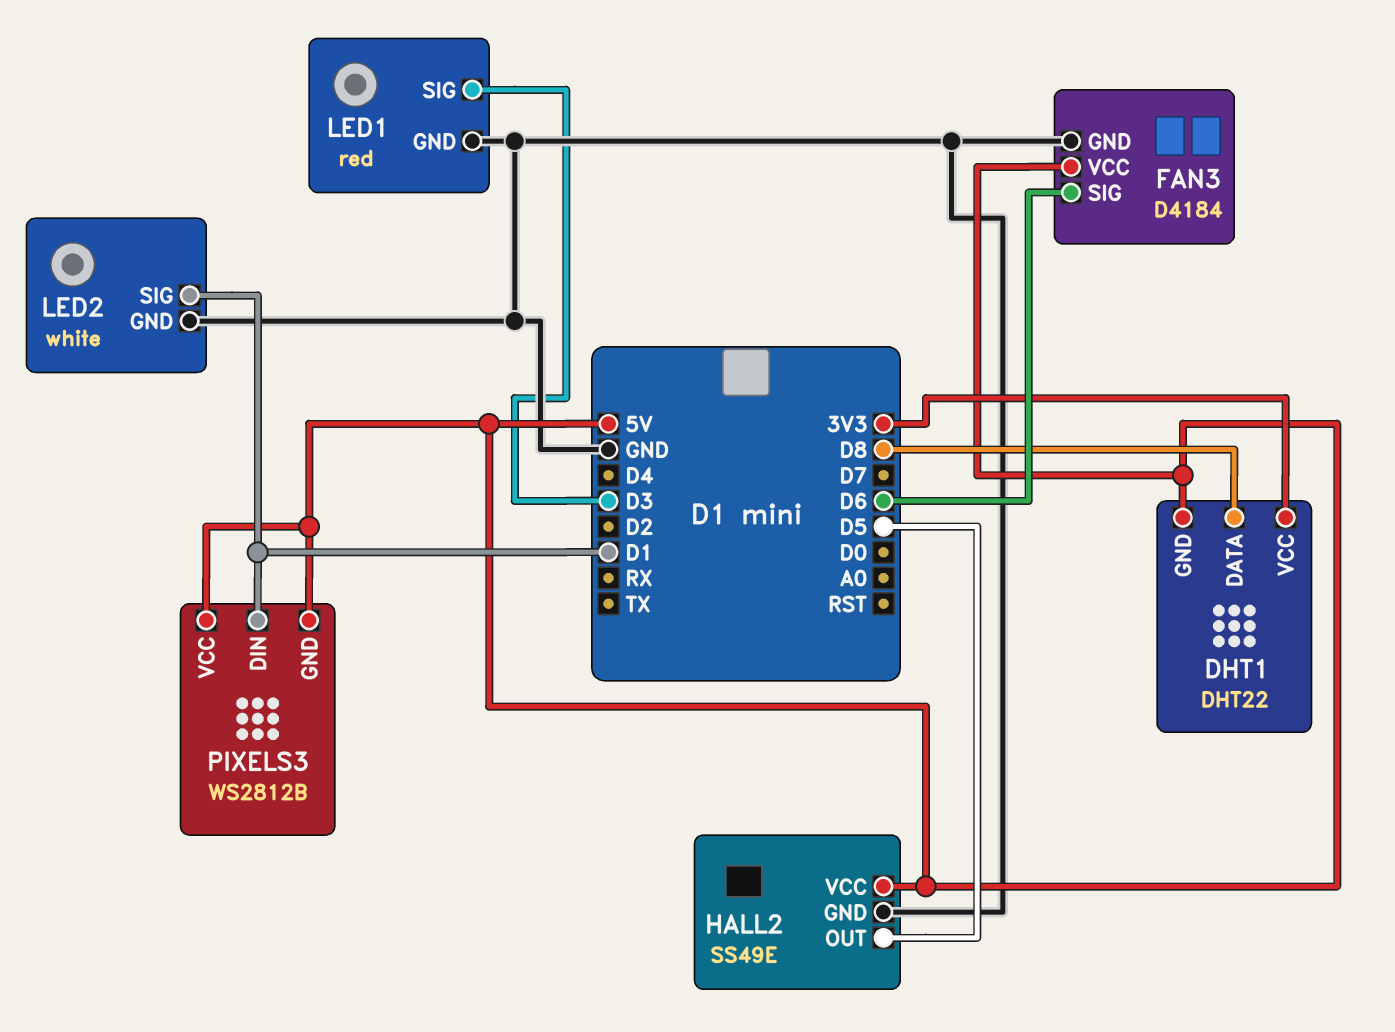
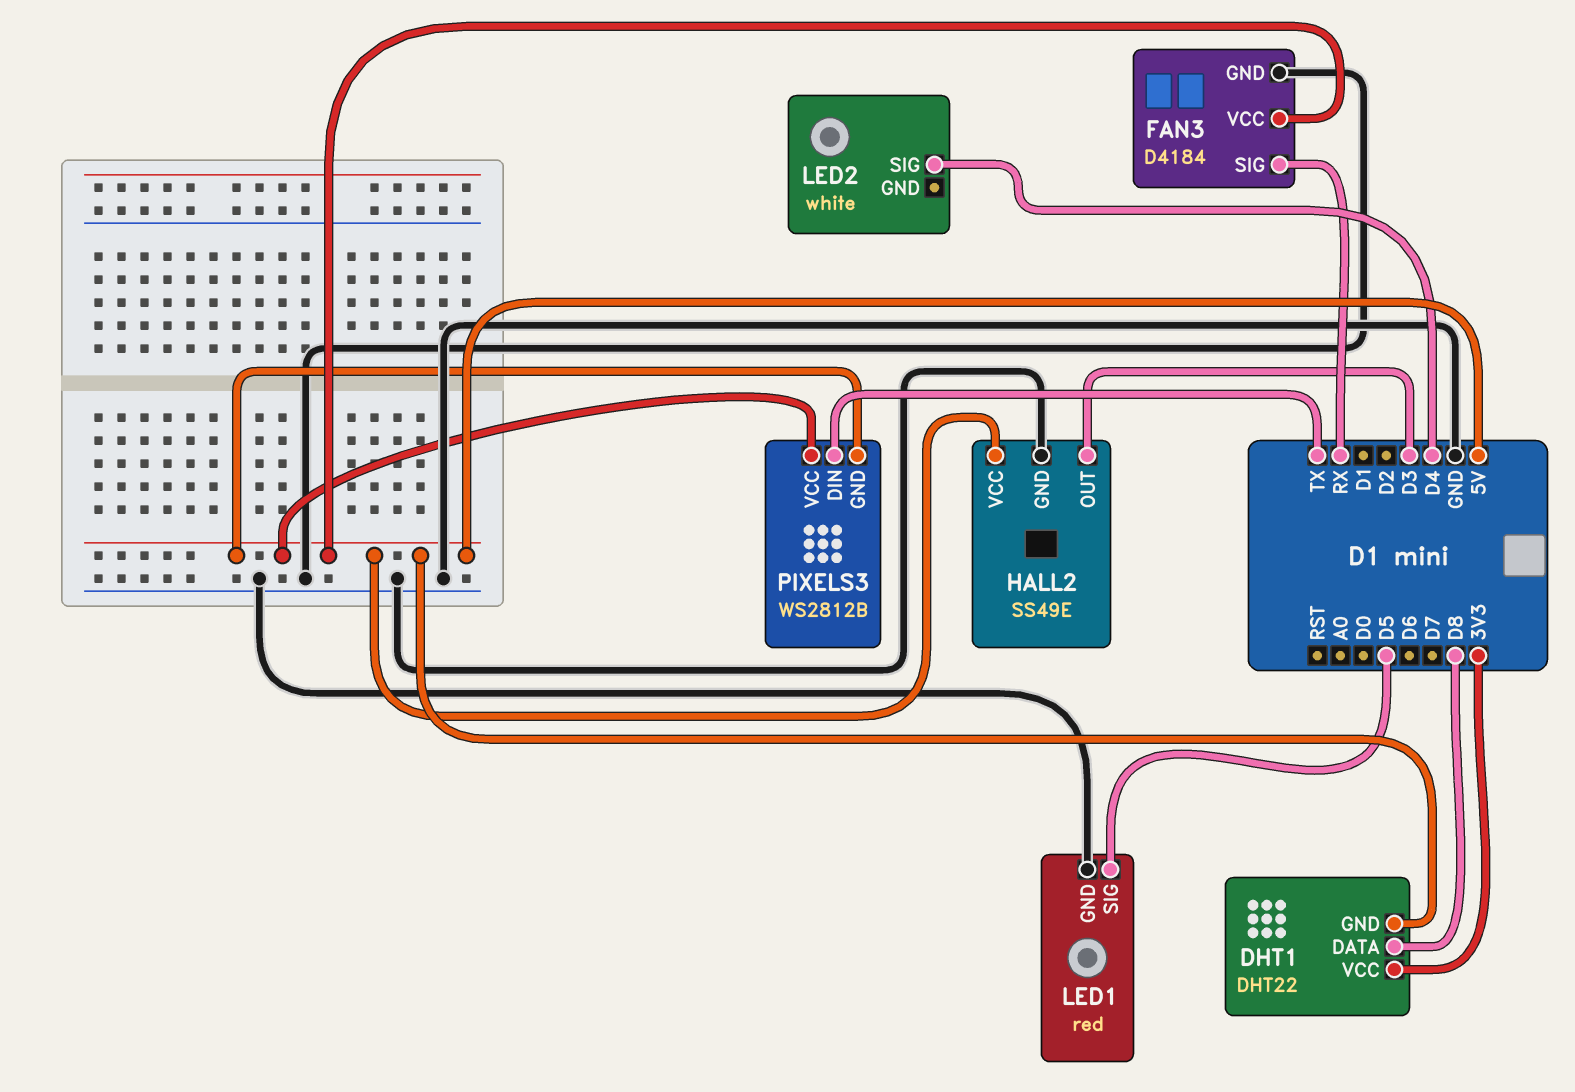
FAN3 pin SIG: D6 -> RX
HALL2 pin OUT: D5 -> D3
LED1 pin SIG: D3 -> D5
LED2 pin GND: GND -> none
LED2 pin SIG: D1 -> D4
PIXELS3 pin DIN: D1 -> TX

